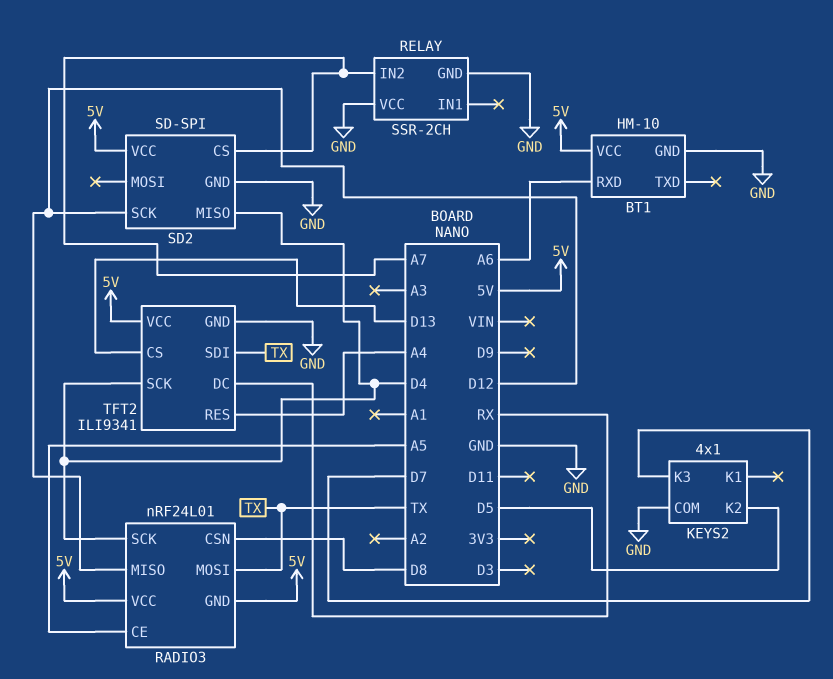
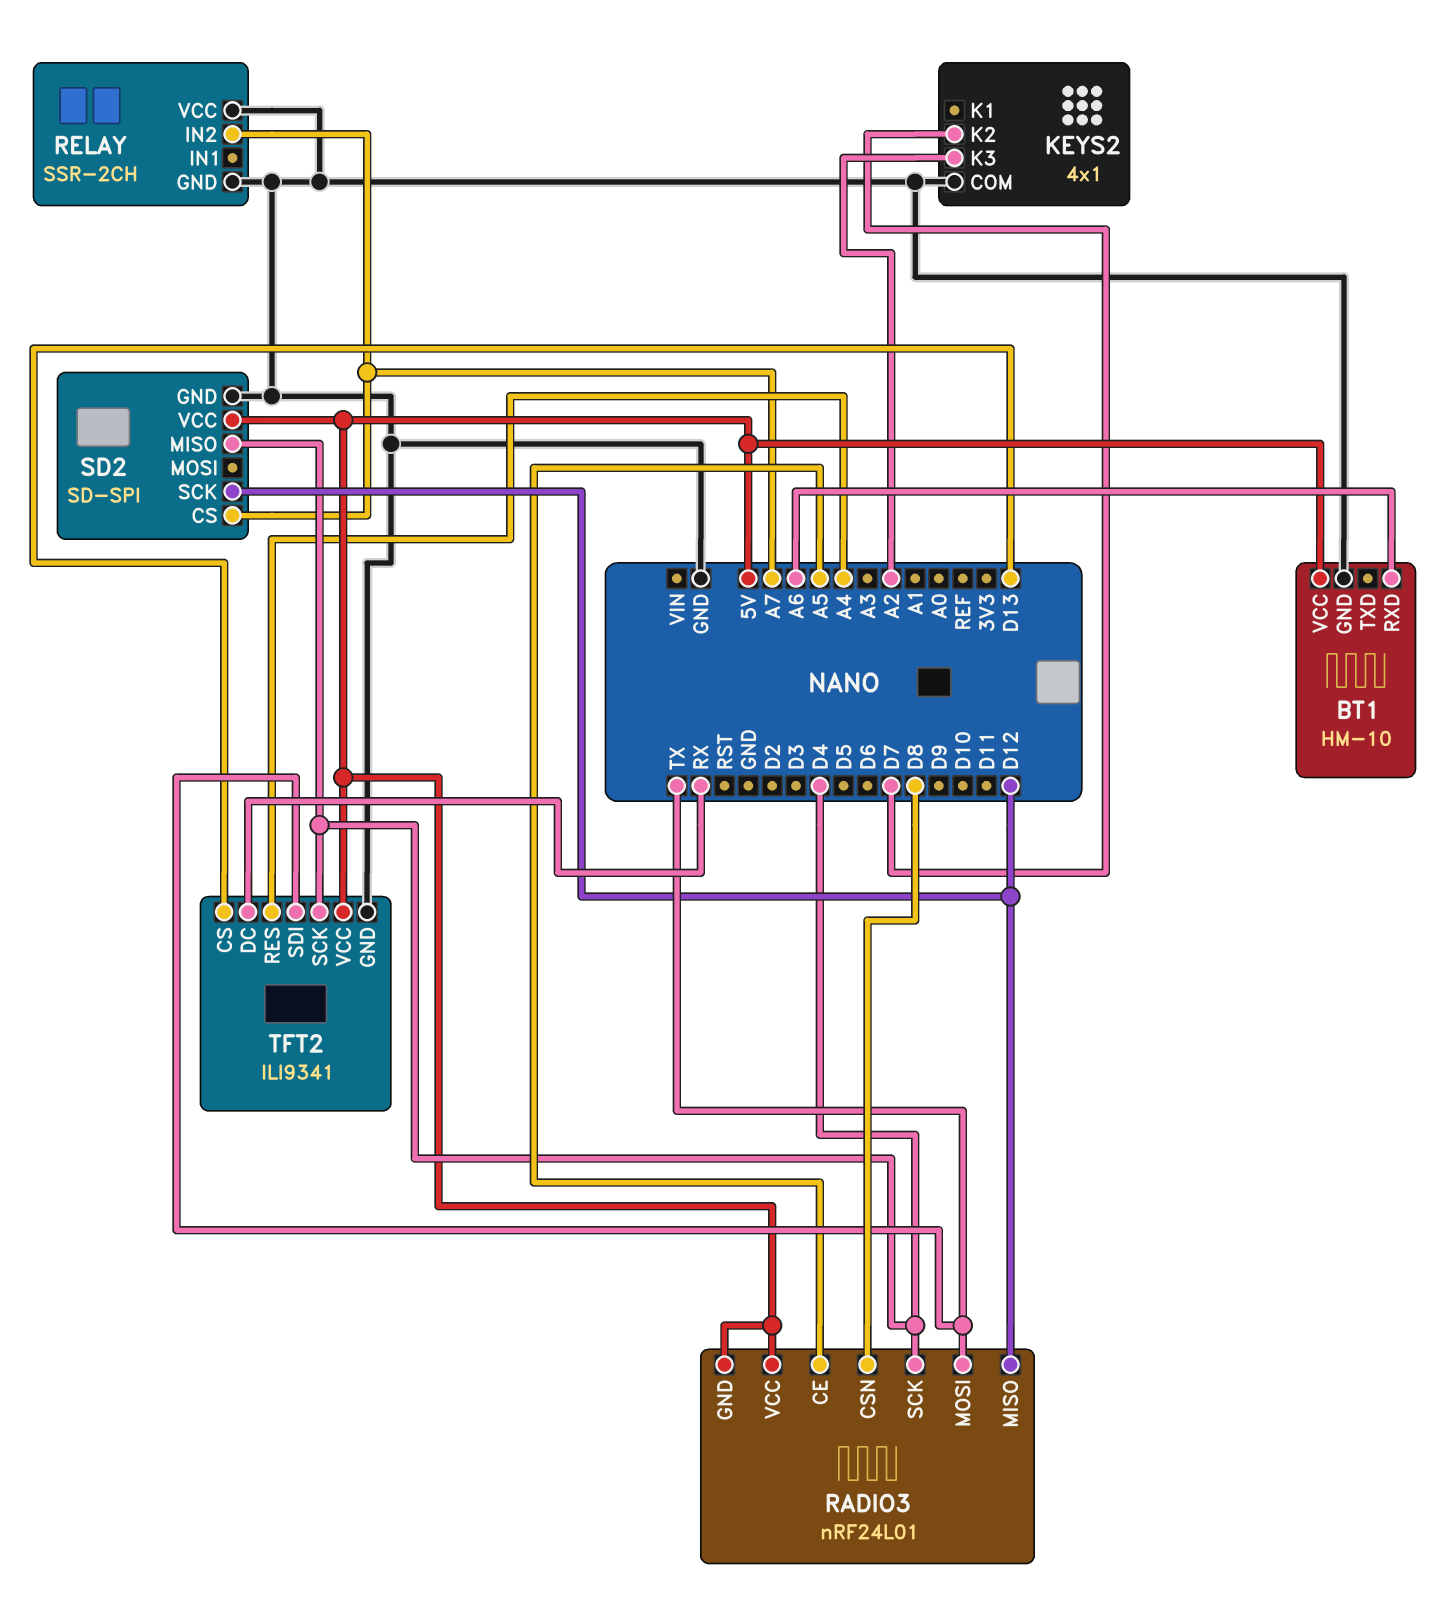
KEYS2 pin K2: D5 -> D7
KEYS2 pin K3: D7 -> A2

